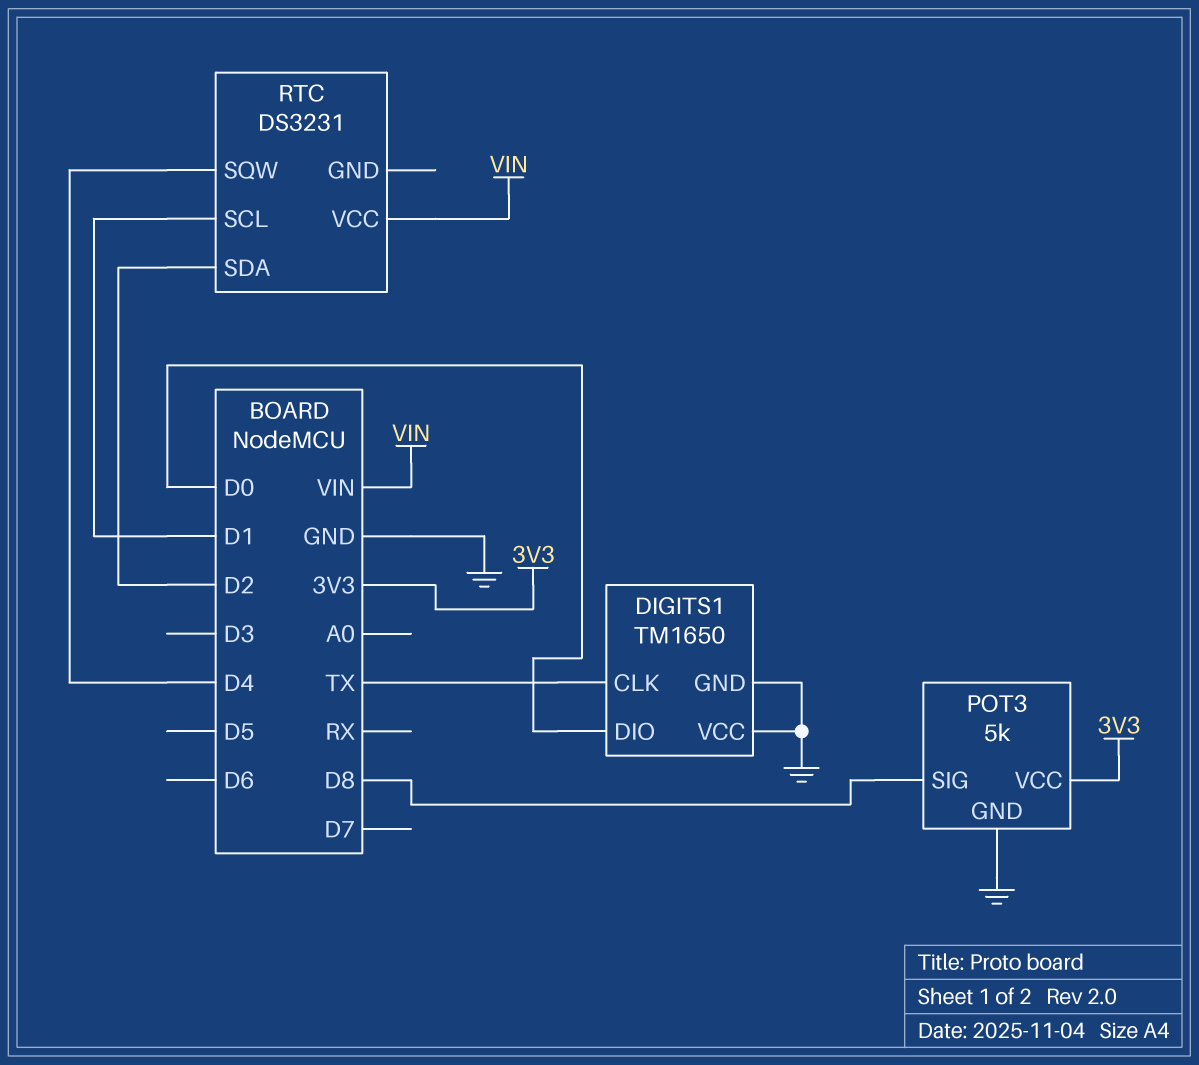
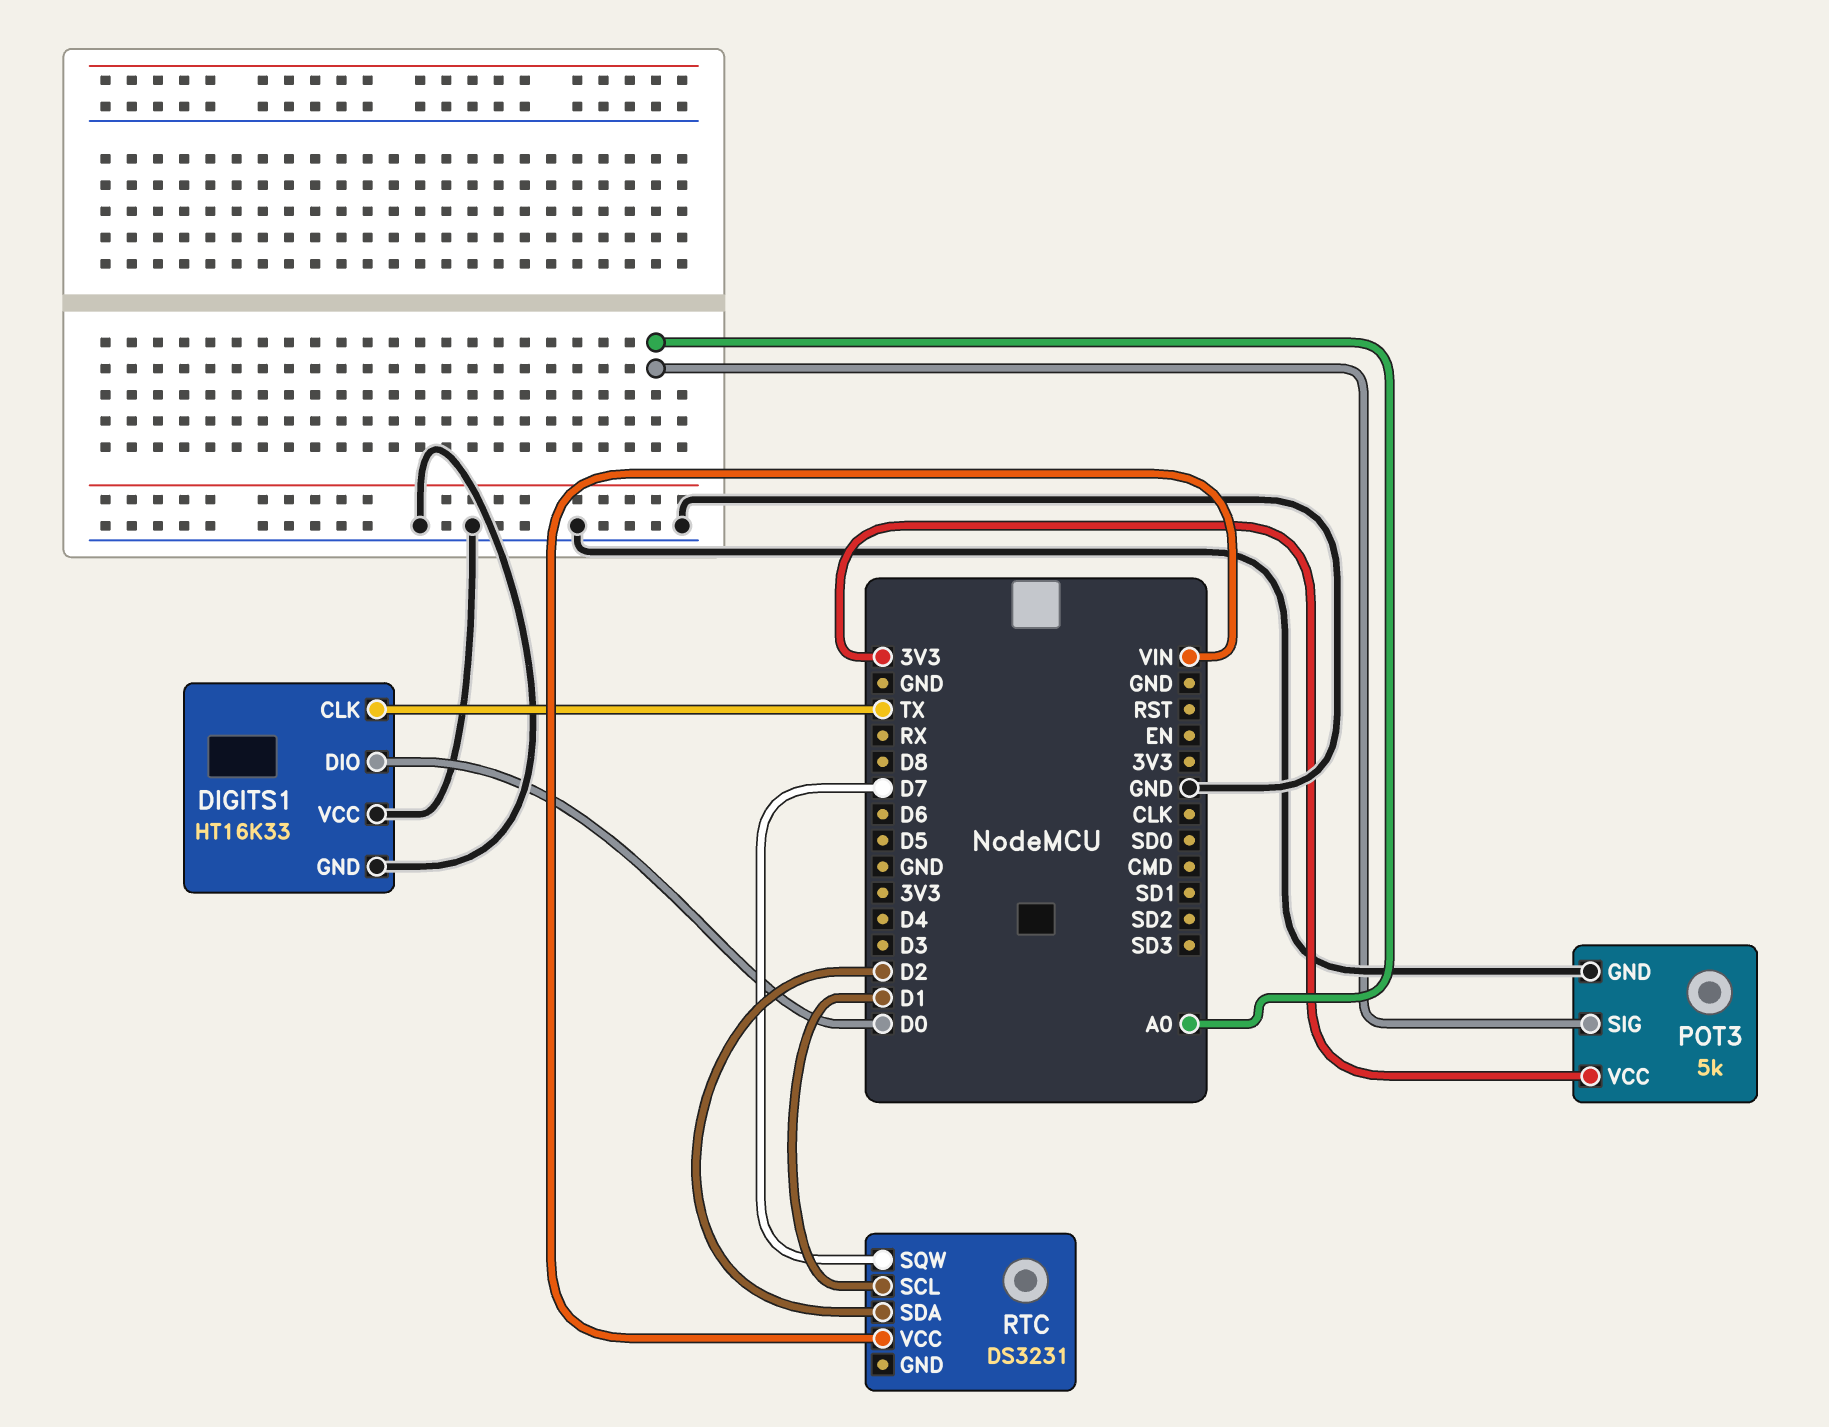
DIGITS1: TM1650 -> HT16K33
POT3 pin SIG: D8 -> A0
RTC pin SQW: D4 -> D7

